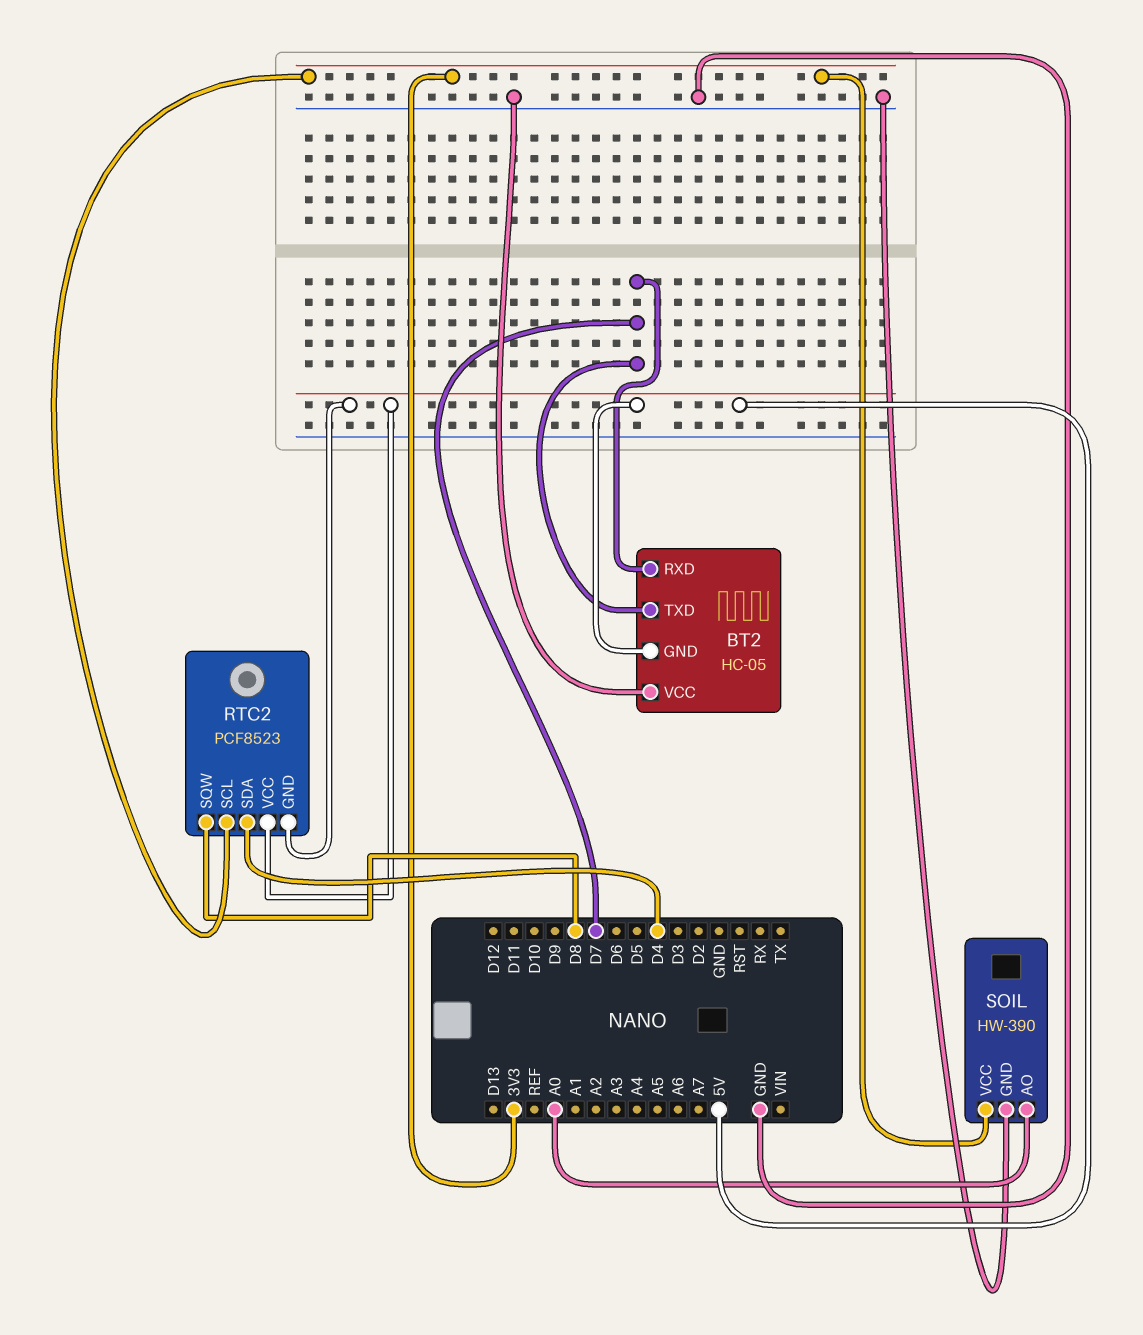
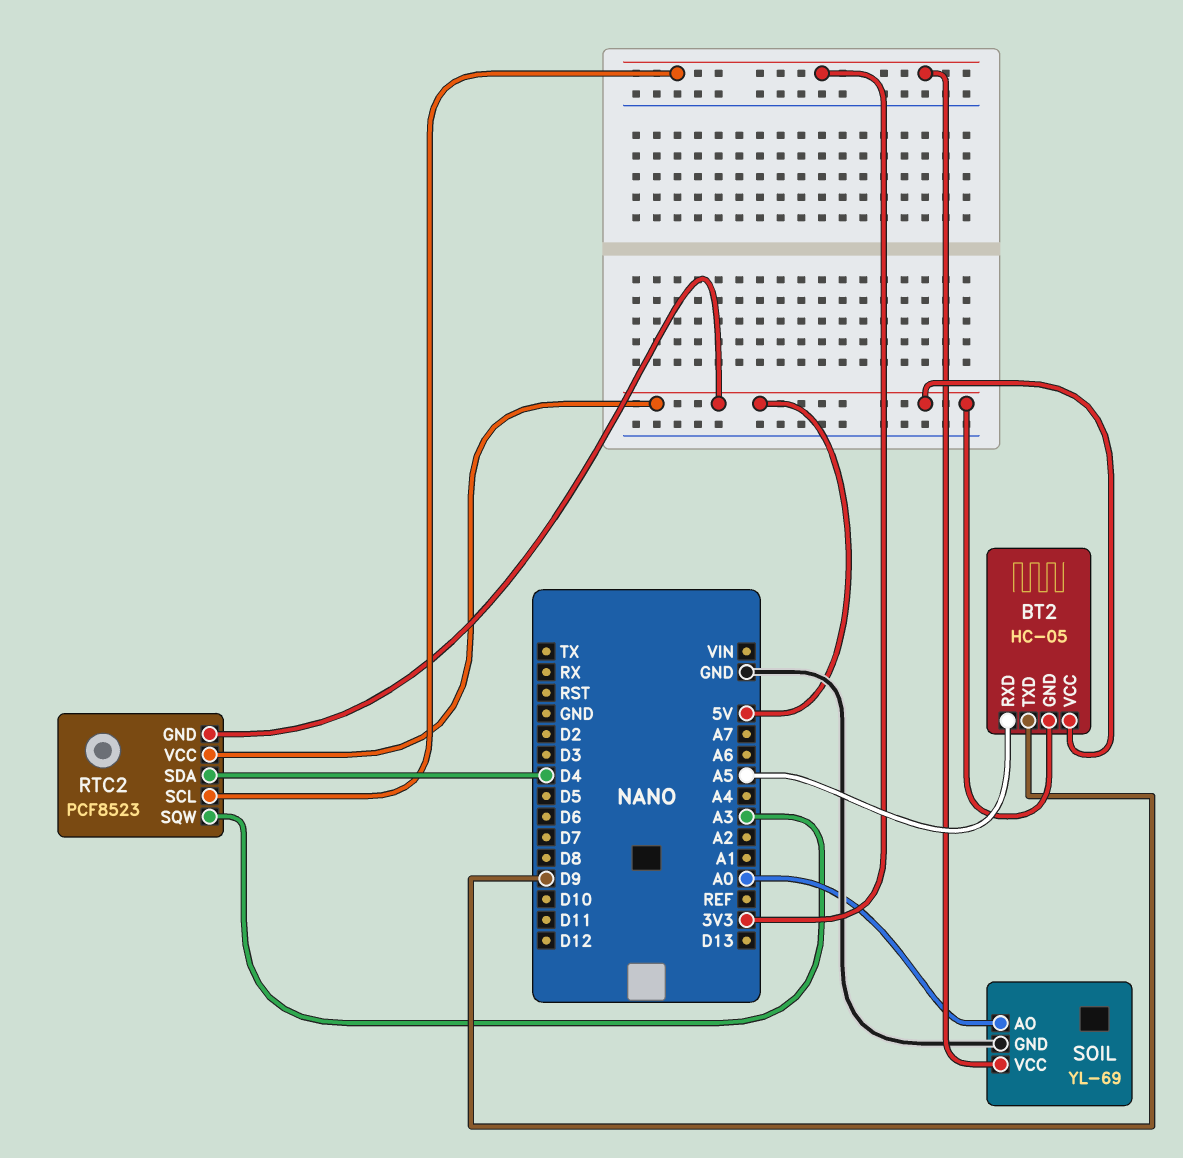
BT2 pin RXD: D7 -> A5
BT2 pin TXD: D7 -> D9
BT2 pin VCC: GND -> 5V
RTC2 pin SQW: D8 -> A3
SOIL: HW-390 -> YL-69

